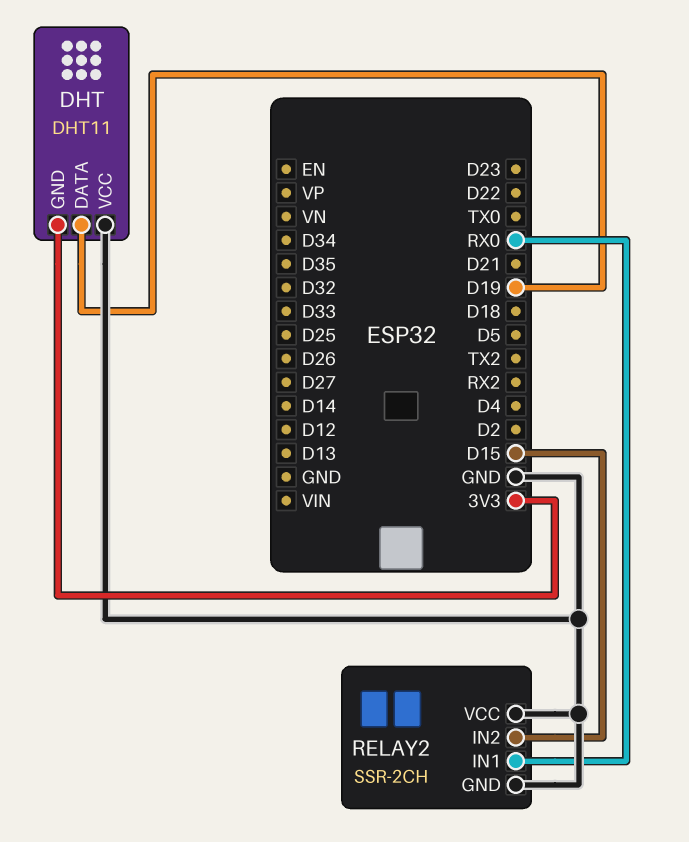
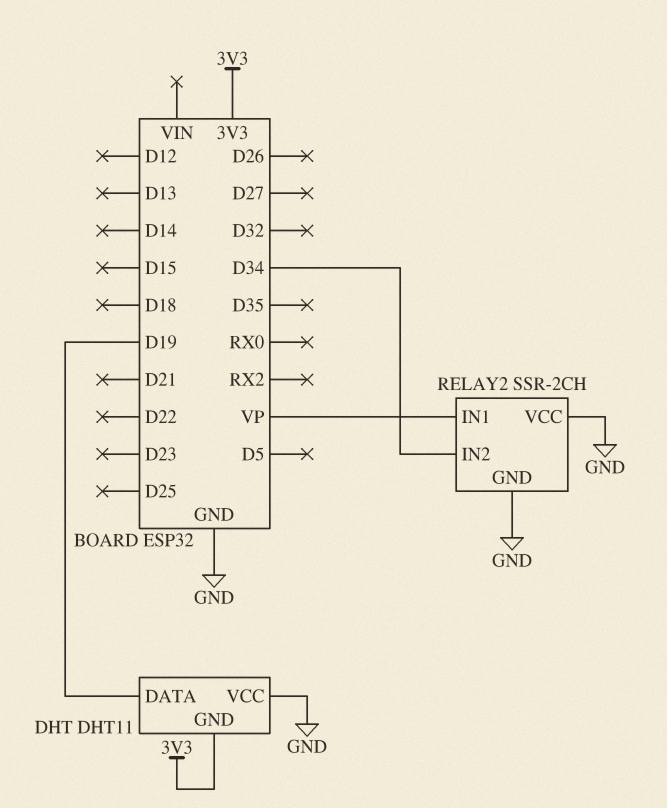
RELAY2 pin IN1: RX0 -> VP
RELAY2 pin IN2: D15 -> D34

